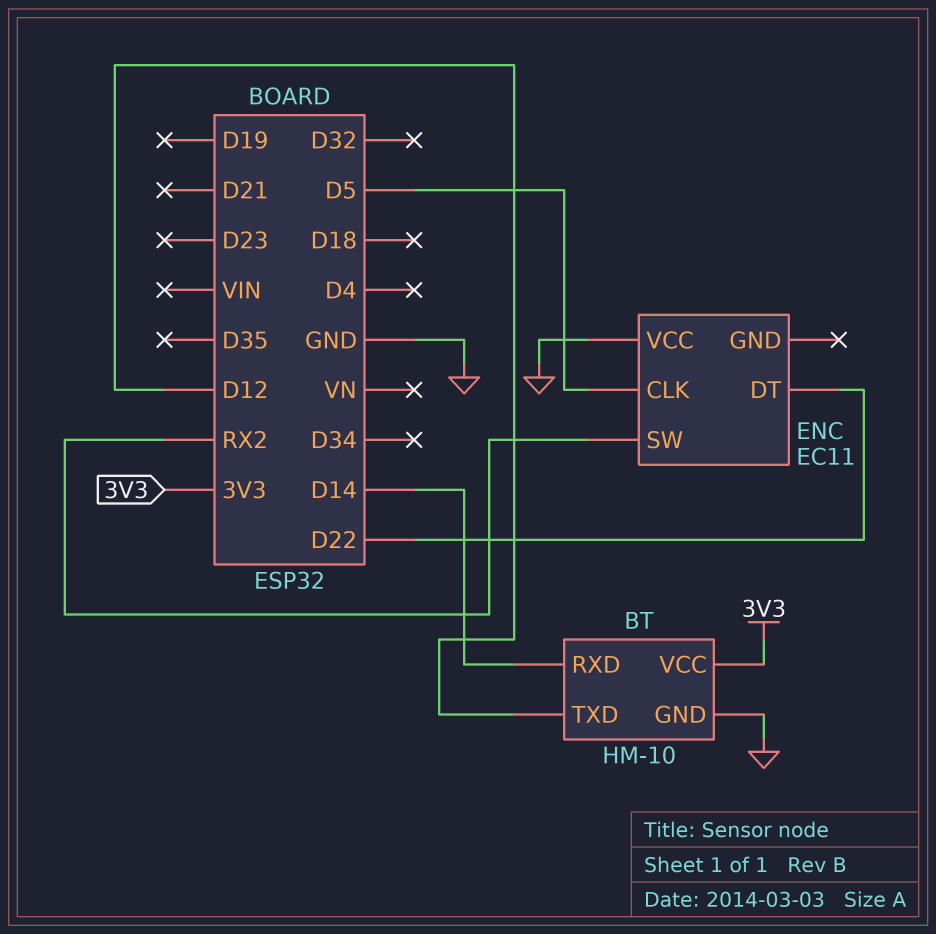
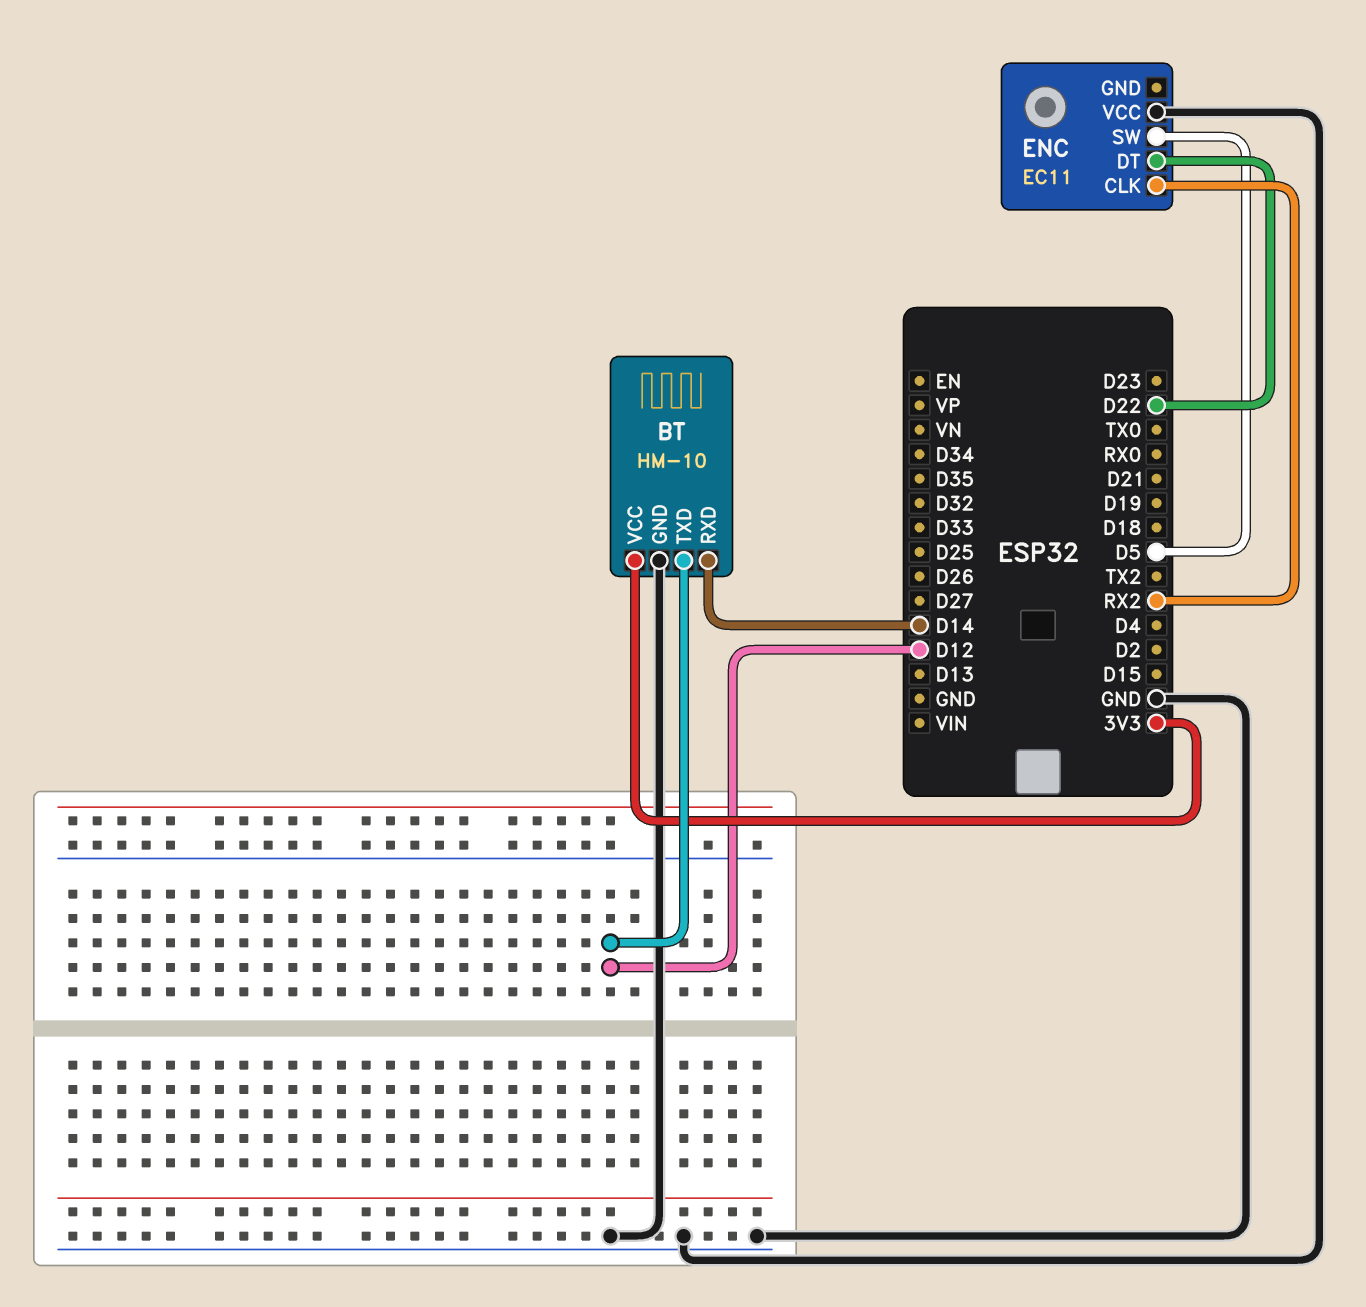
ENC pin CLK: D5 -> RX2
ENC pin SW: RX2 -> D5

